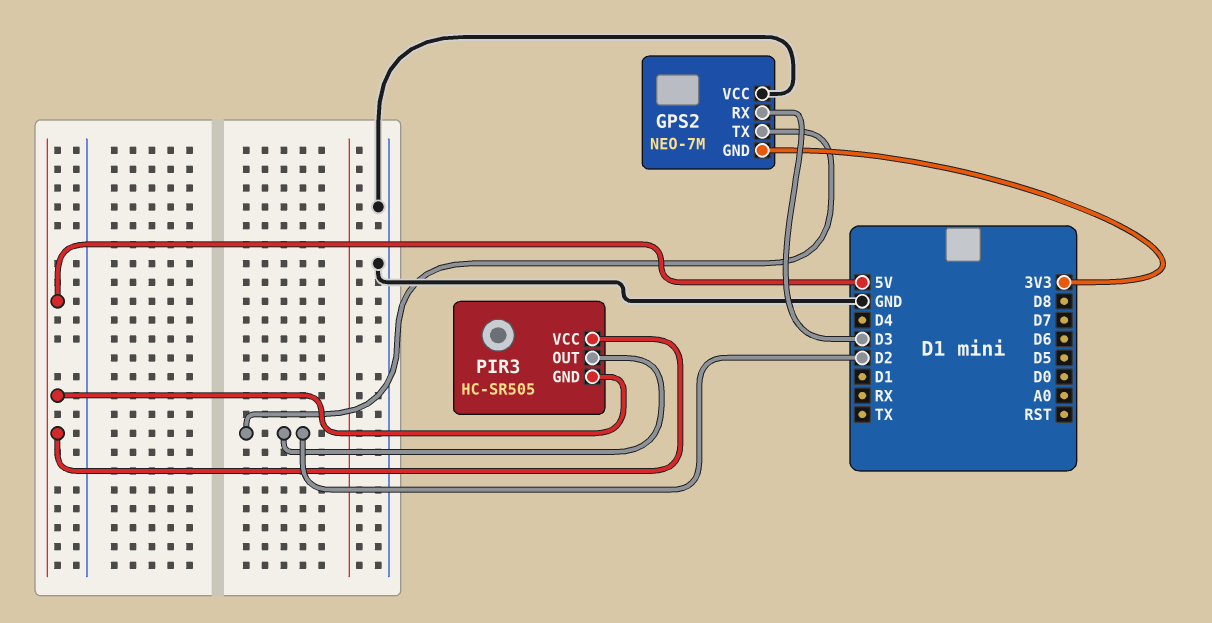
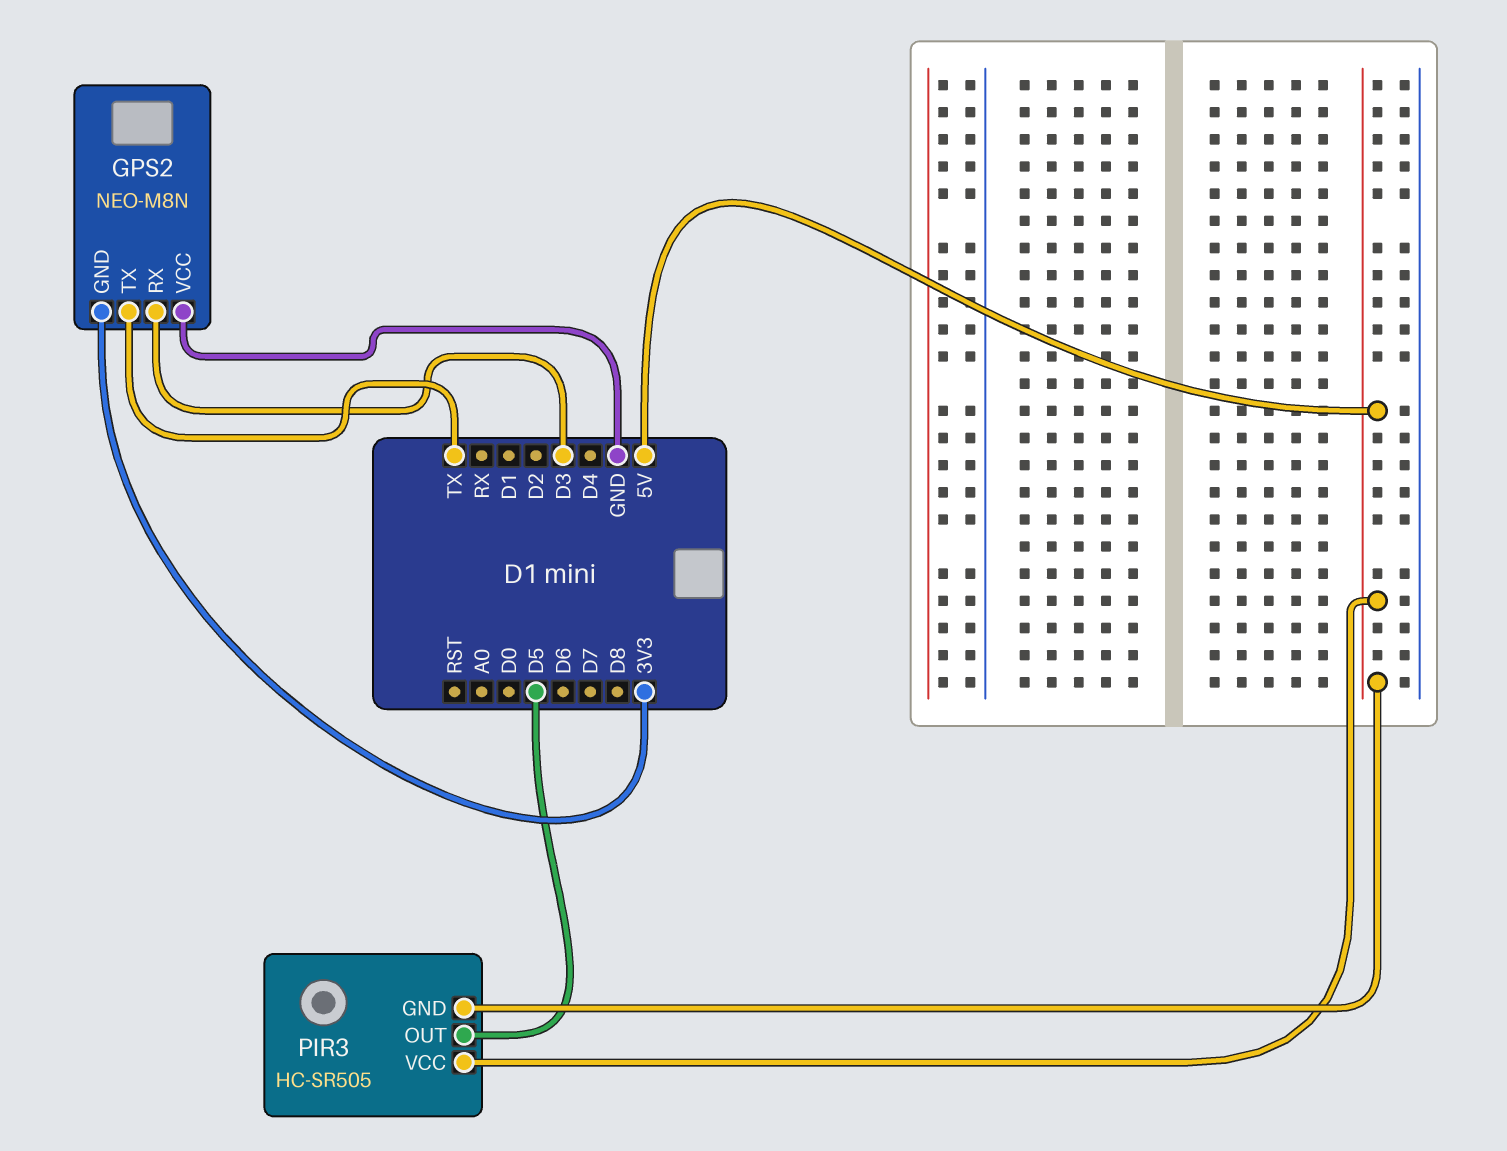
GPS2: NEO-7M -> NEO-M8N
GPS2 pin TX: D2 -> TX
PIR3 pin OUT: D2 -> D5

